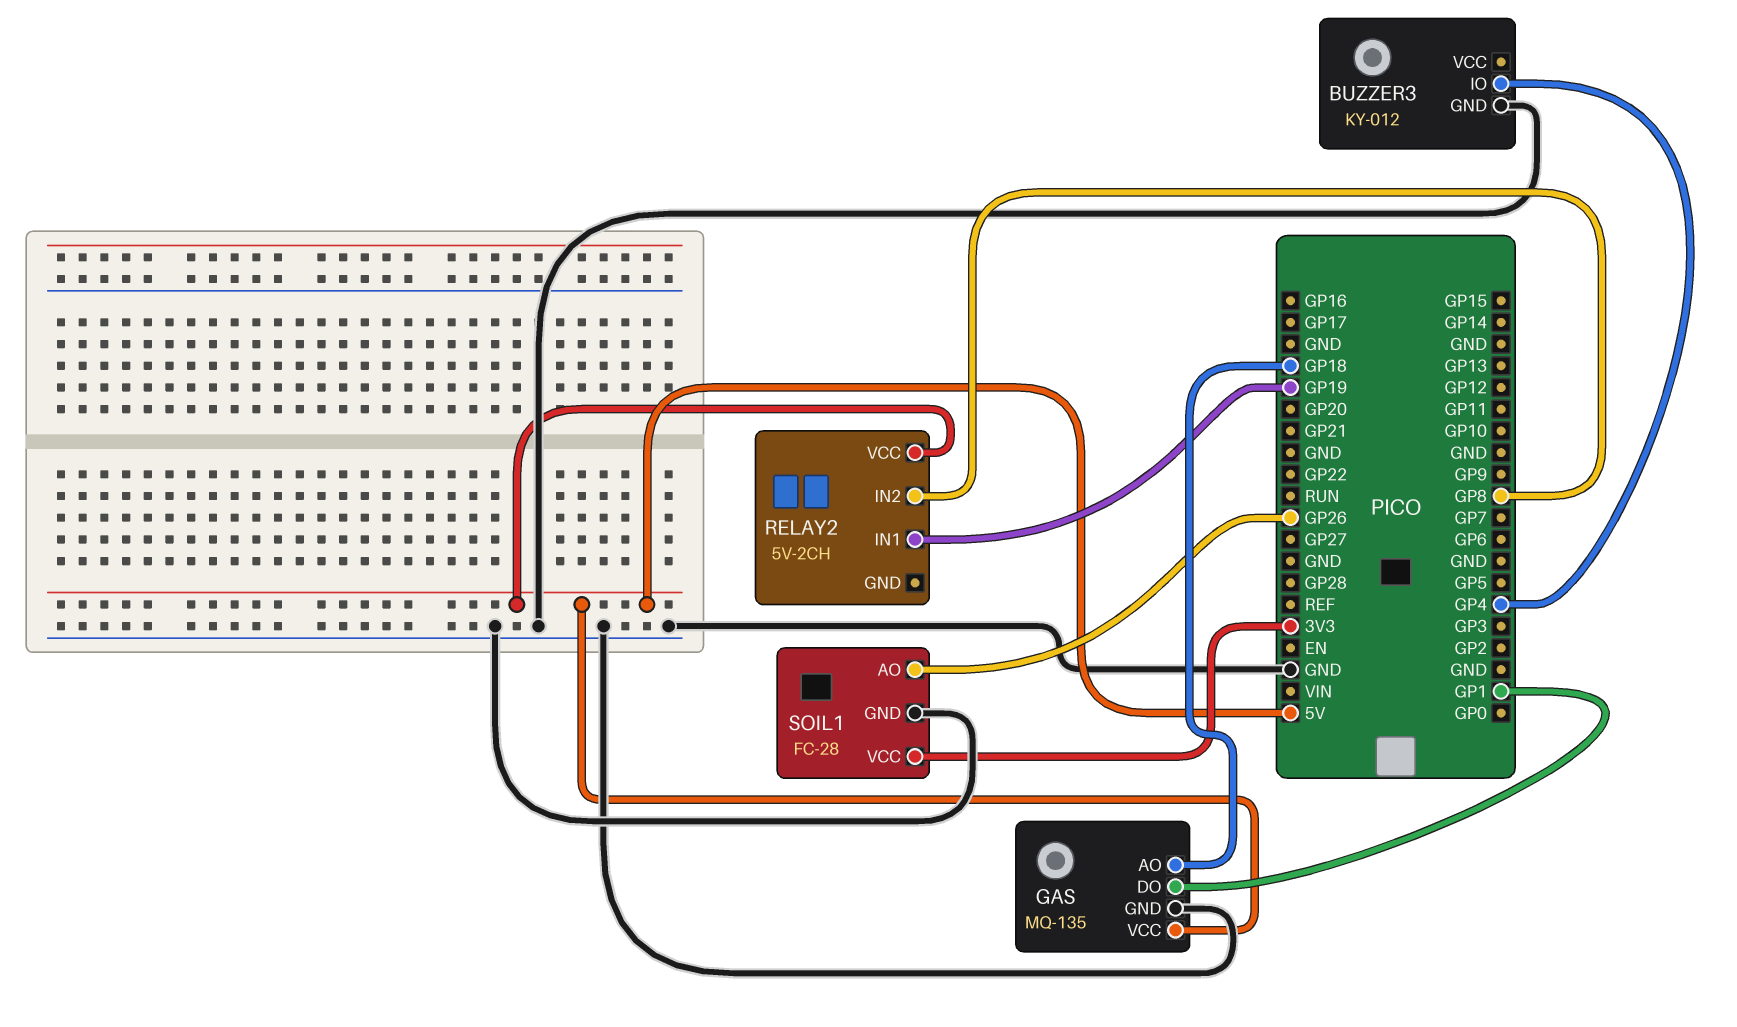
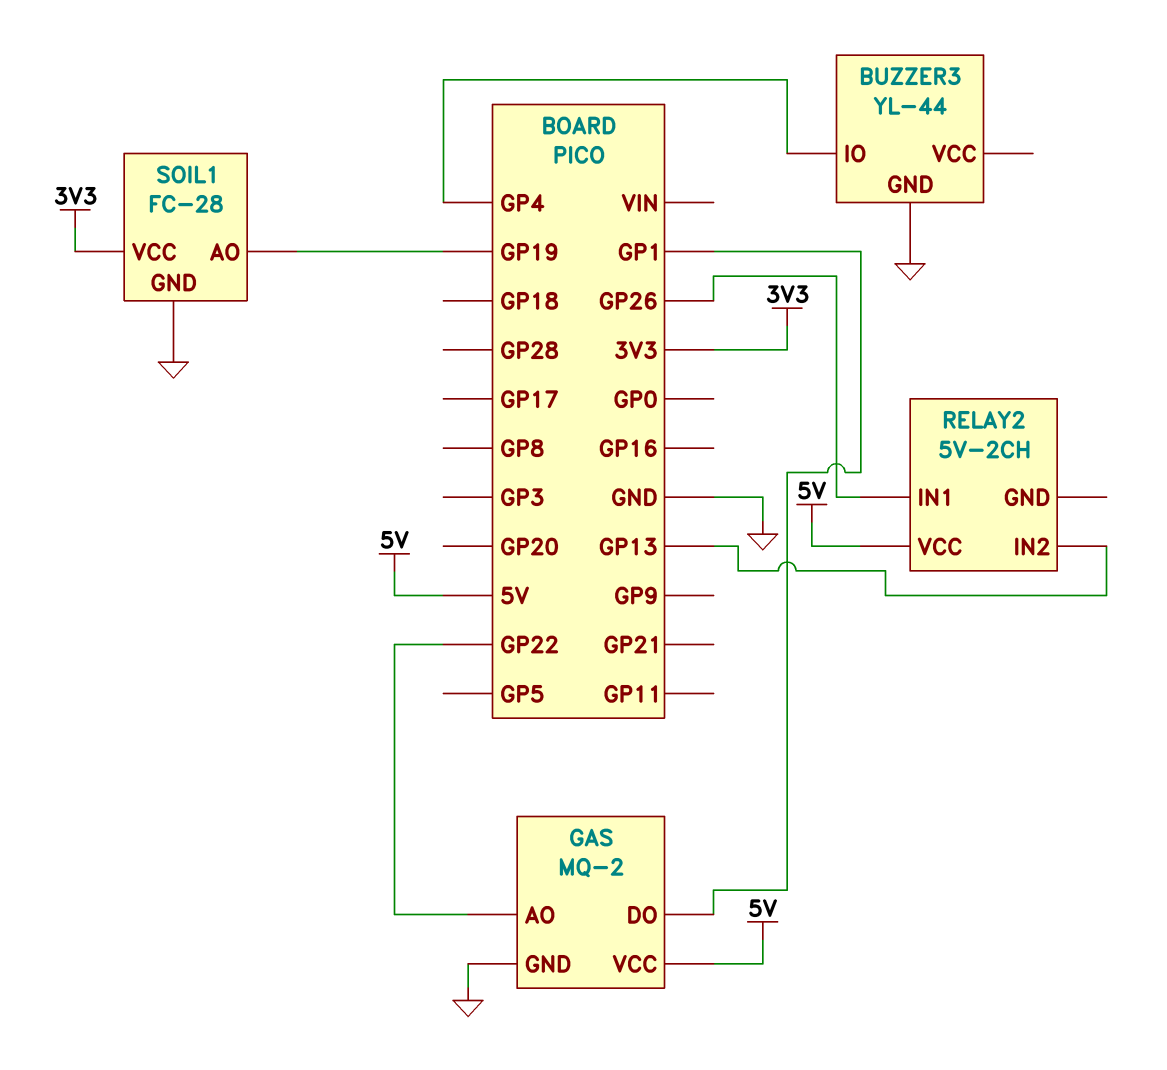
BUZZER3: KY-012 -> YL-44
GAS: MQ-135 -> MQ-2
GAS pin AO: GP18 -> GP22
RELAY2 pin IN1: GP19 -> GP26
RELAY2 pin IN2: GP8 -> GP13
SOIL1 pin AO: GP26 -> GP19

